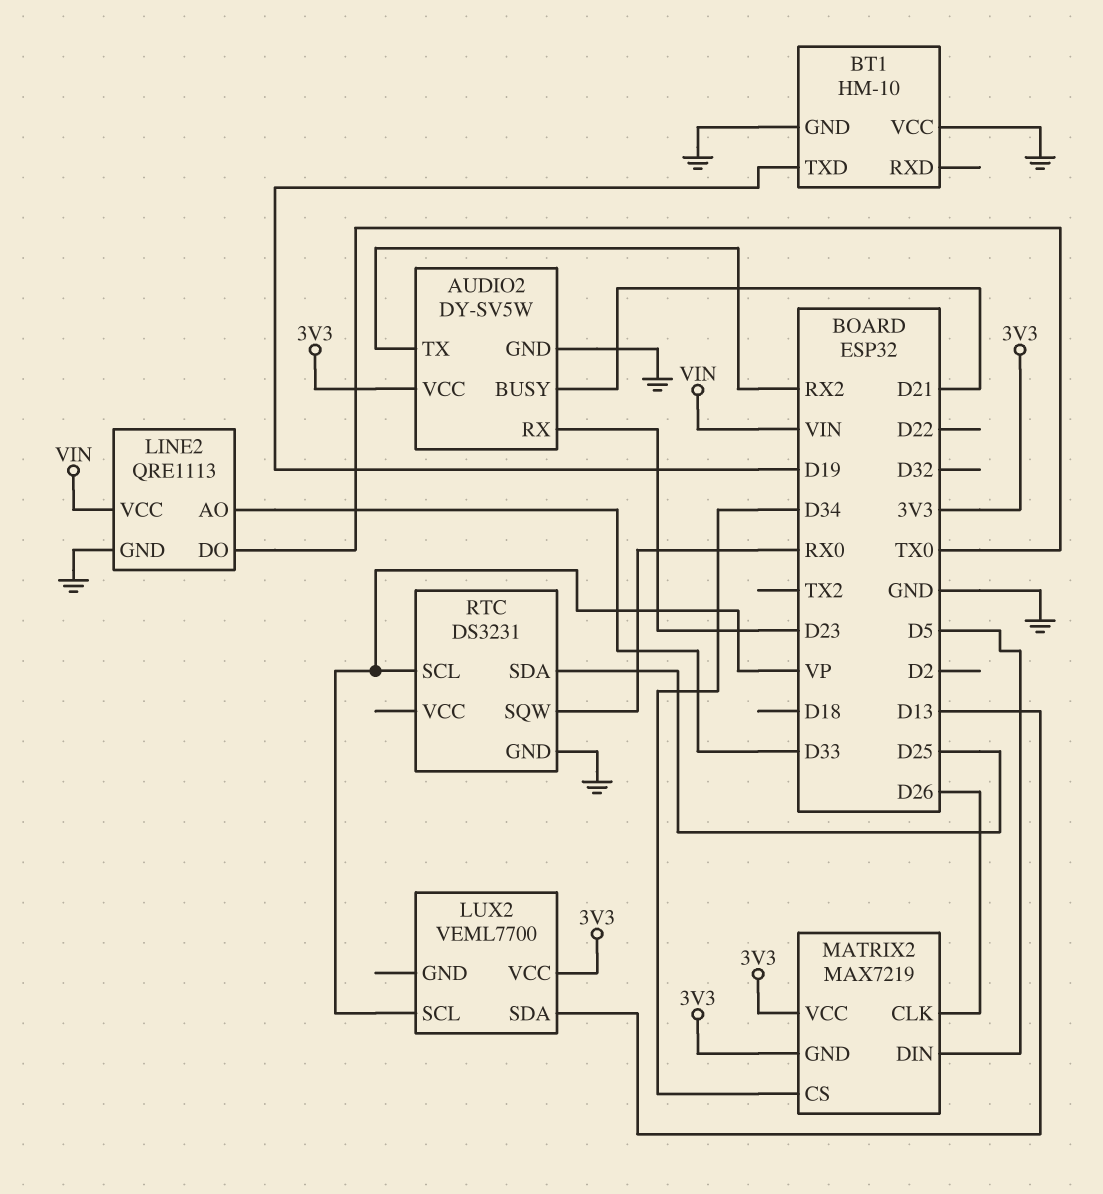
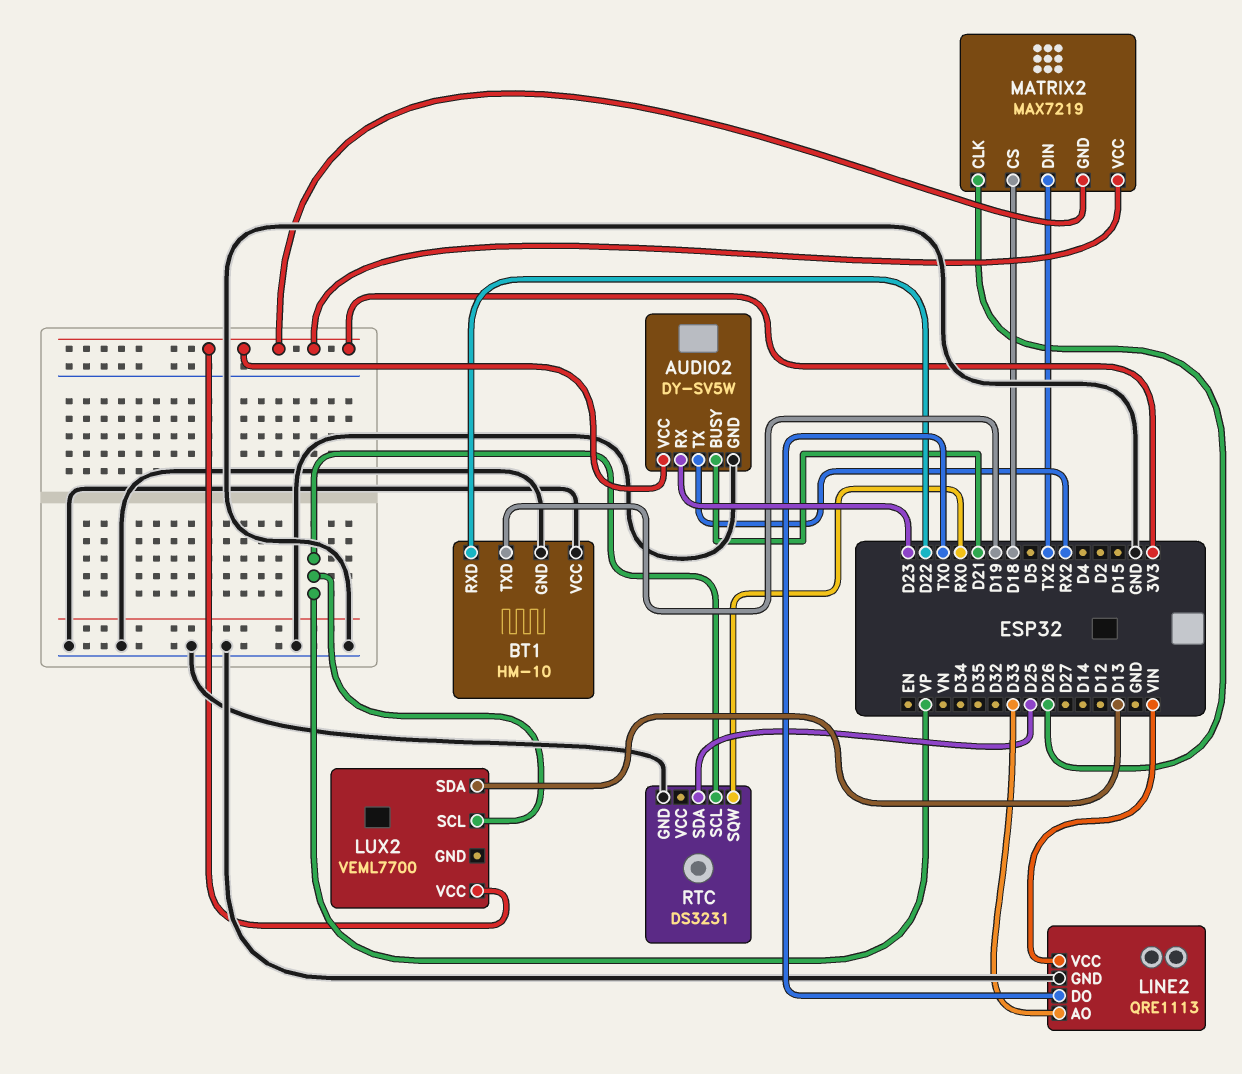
BT1 pin RXD: none -> D22
MATRIX2 pin CS: D34 -> D18
MATRIX2 pin DIN: D5 -> TX2

